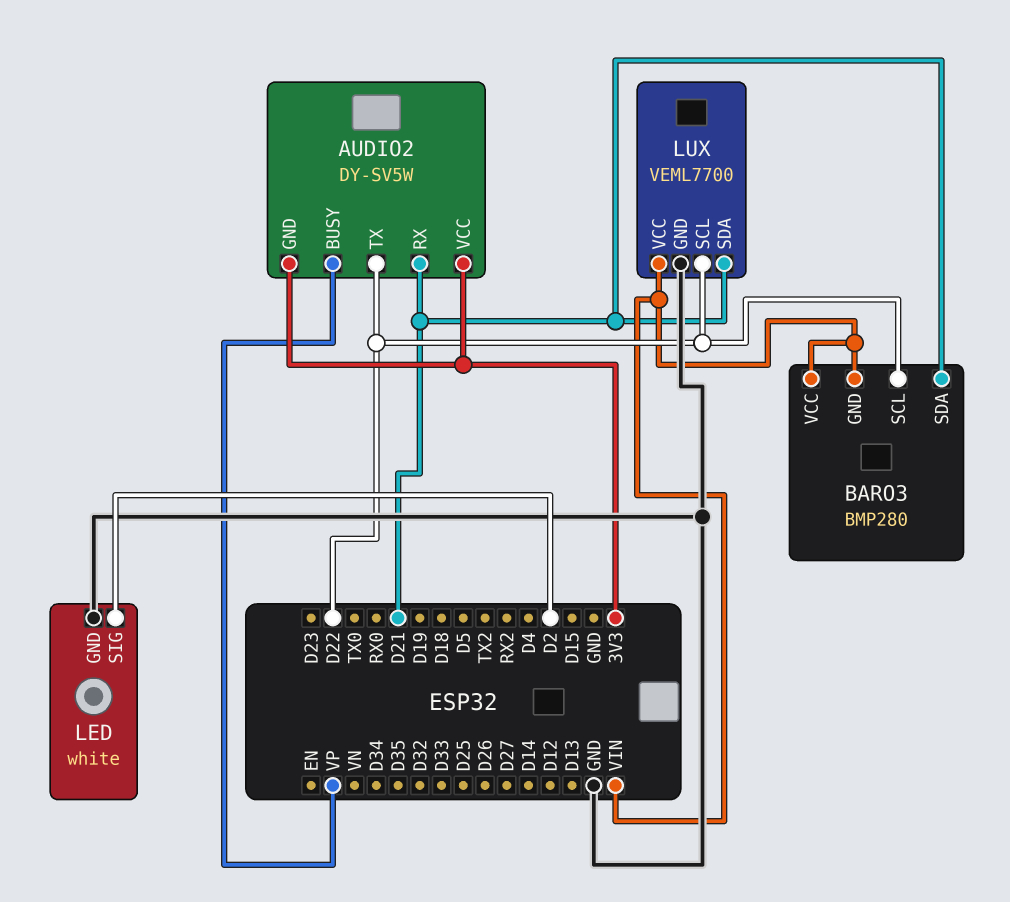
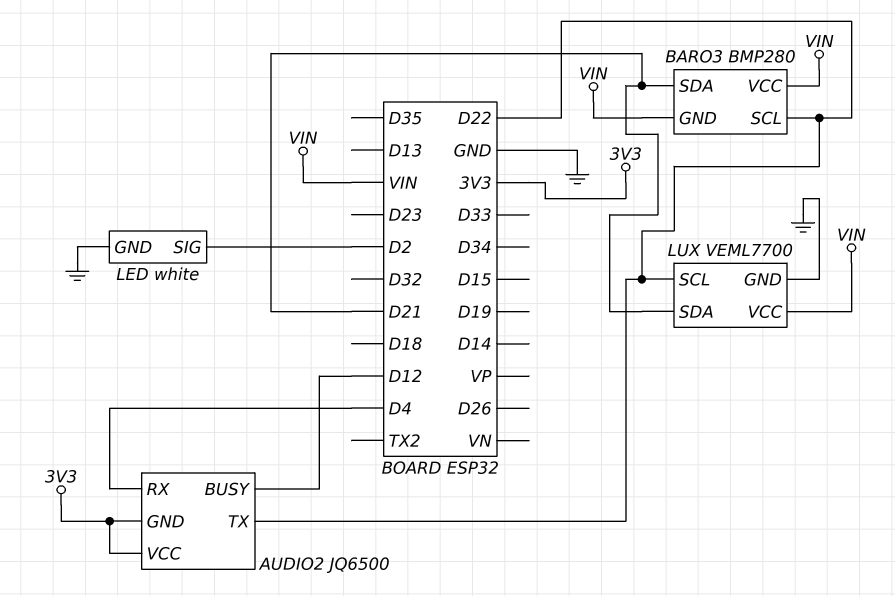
AUDIO2: DY-SV5W -> JQ6500
AUDIO2 pin BUSY: VP -> D12
AUDIO2 pin RX: D21 -> D4

